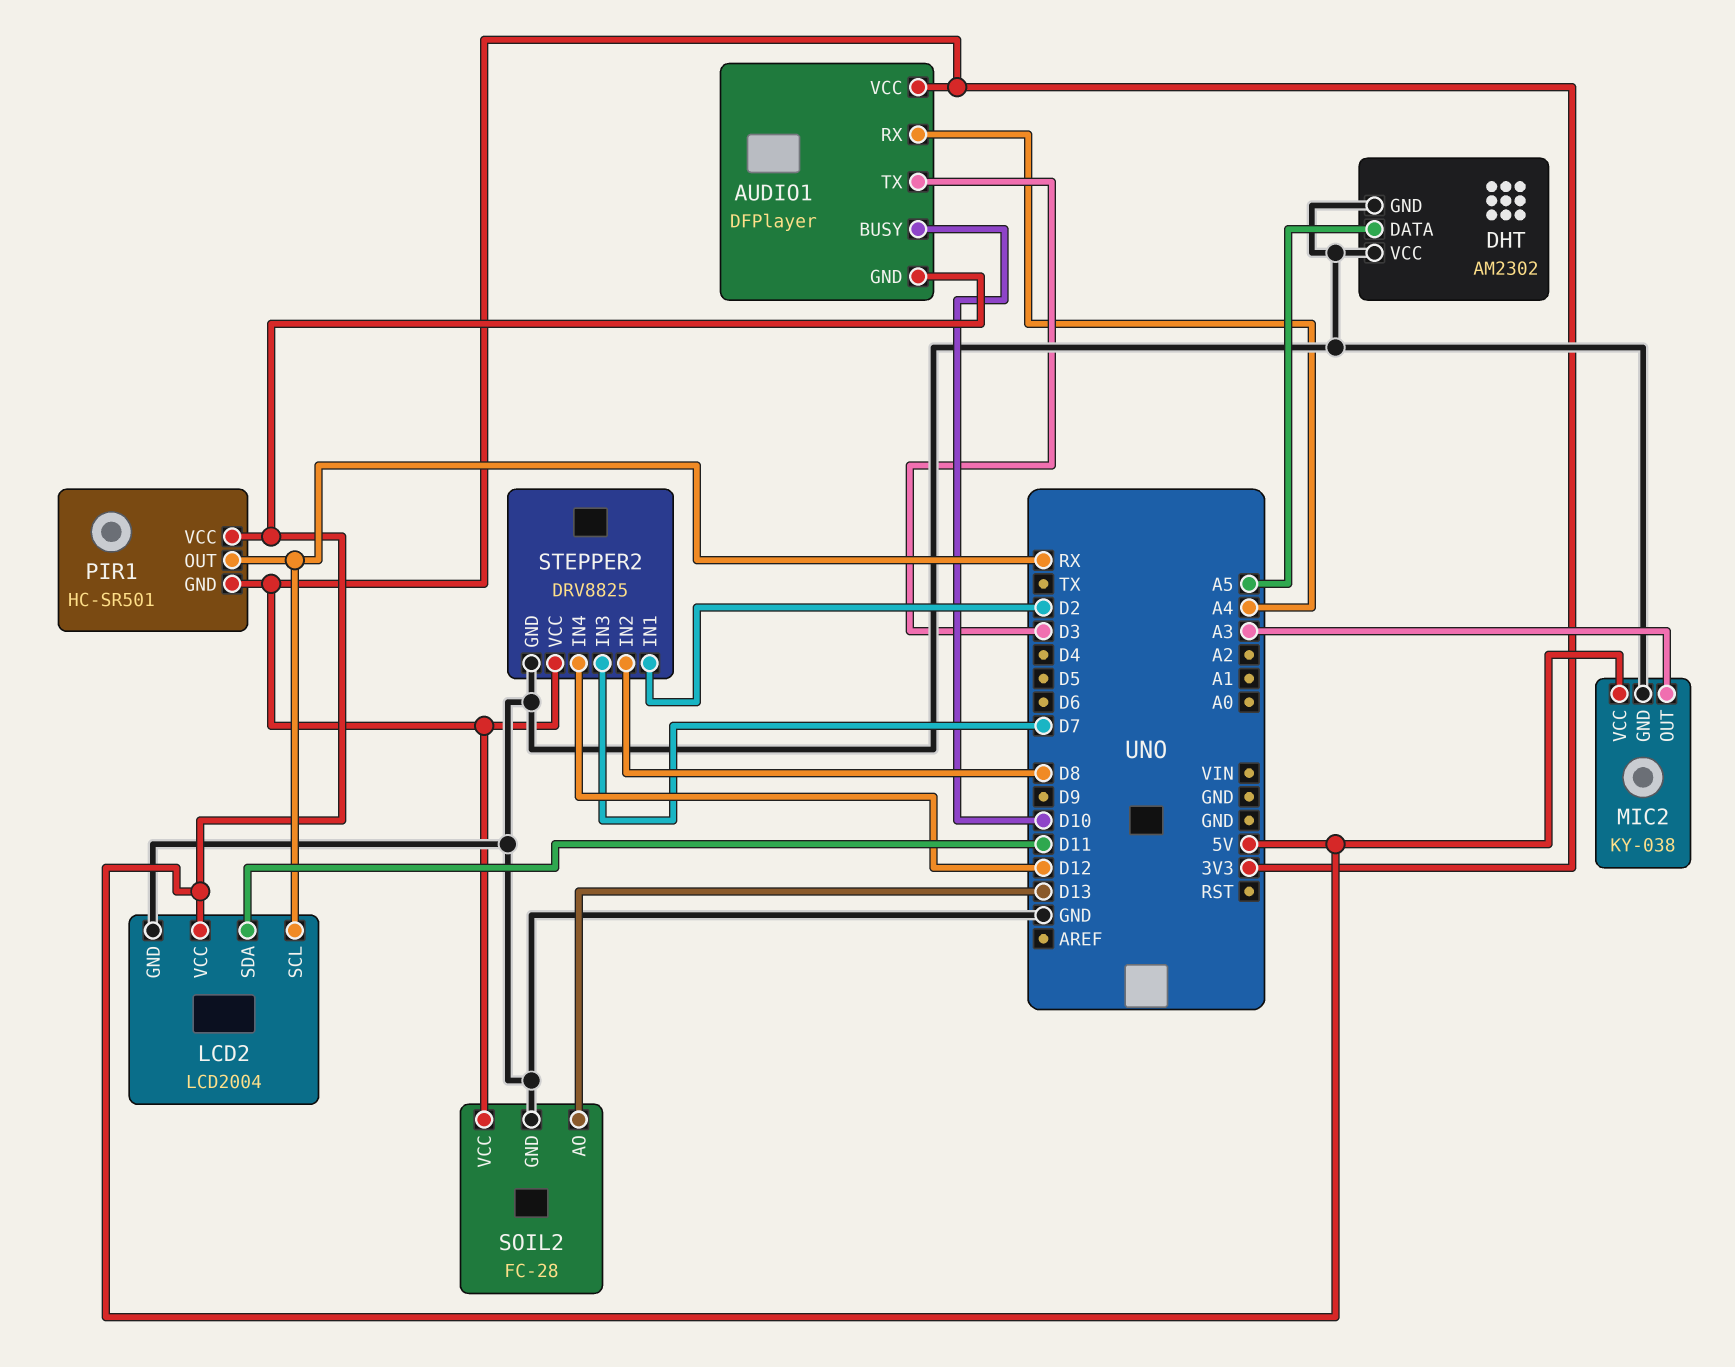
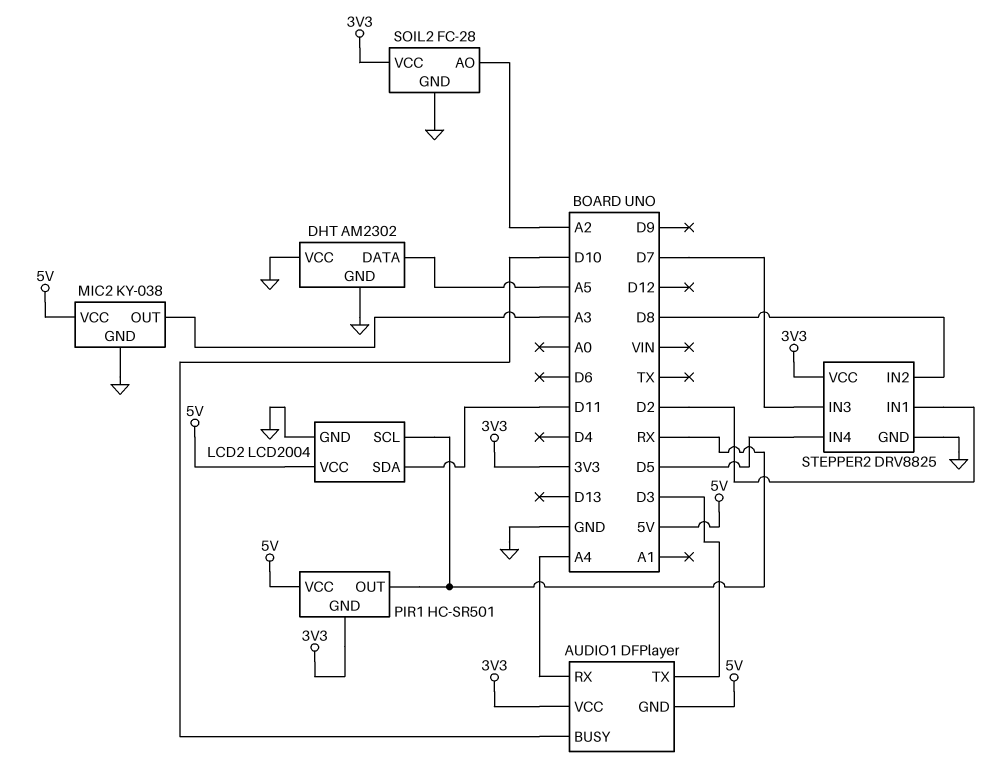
SOIL2 pin AO: D13 -> A2
STEPPER2 pin IN4: D12 -> D5

